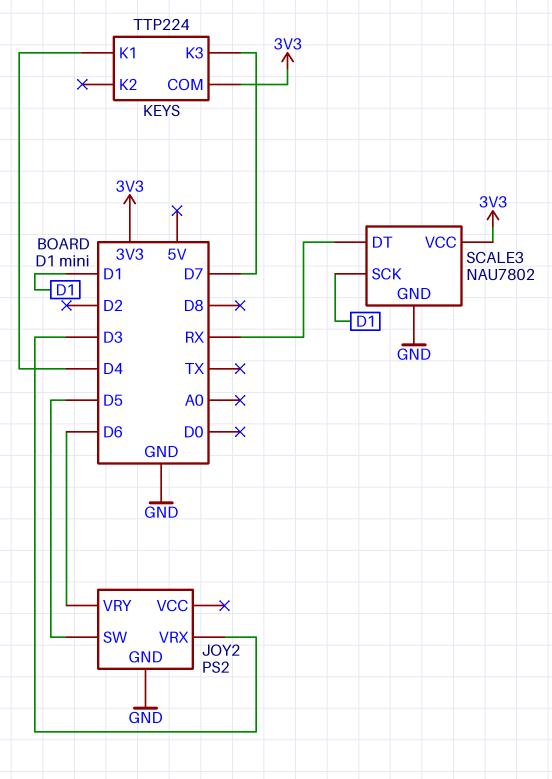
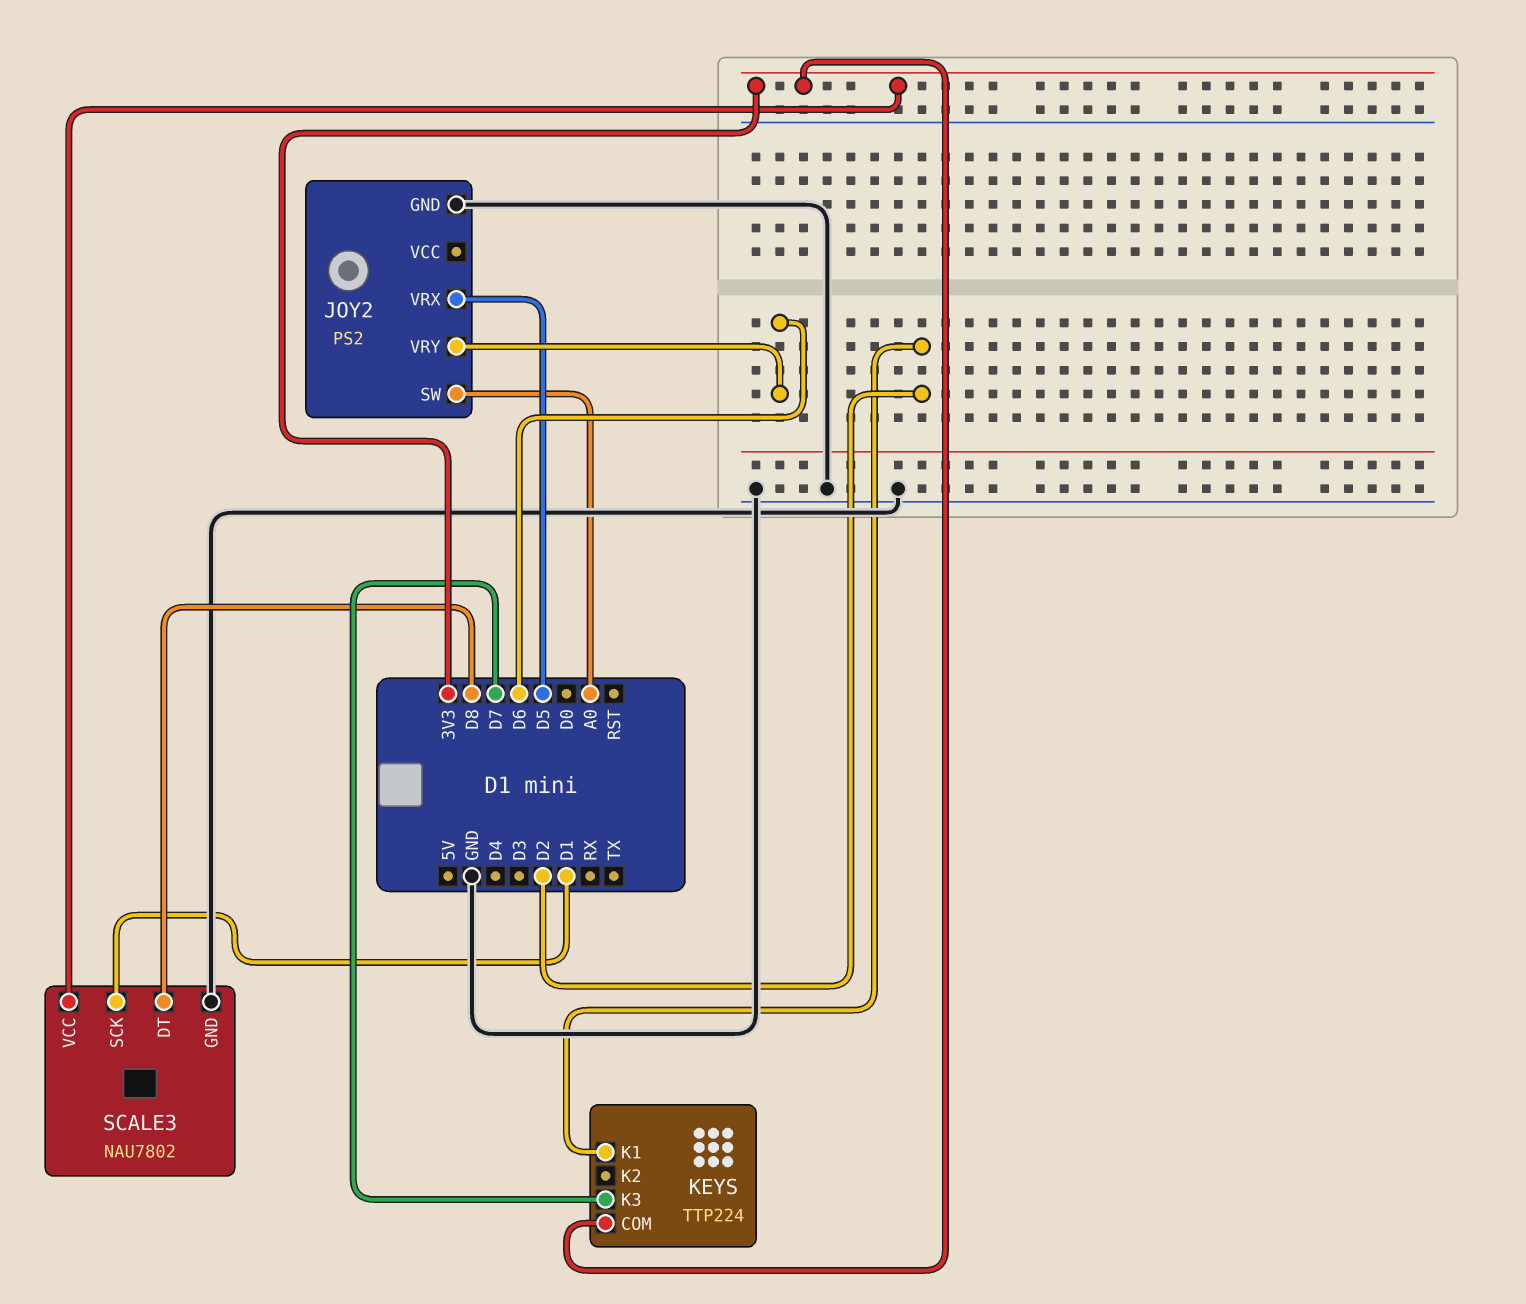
JOY2 pin SW: D5 -> A0
JOY2 pin VRX: D3 -> D5
KEYS pin K1: D4 -> D2
SCALE3 pin DT: RX -> D8

